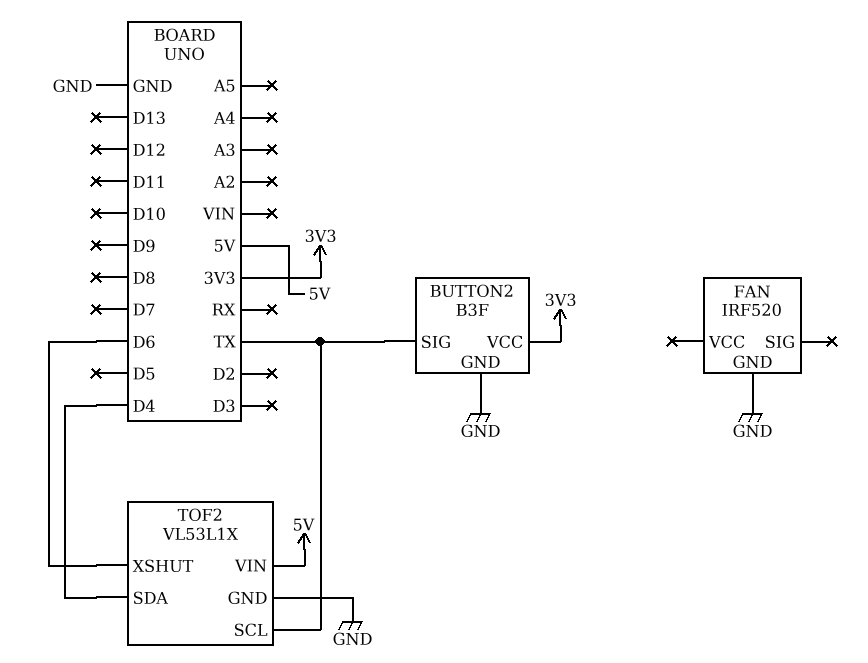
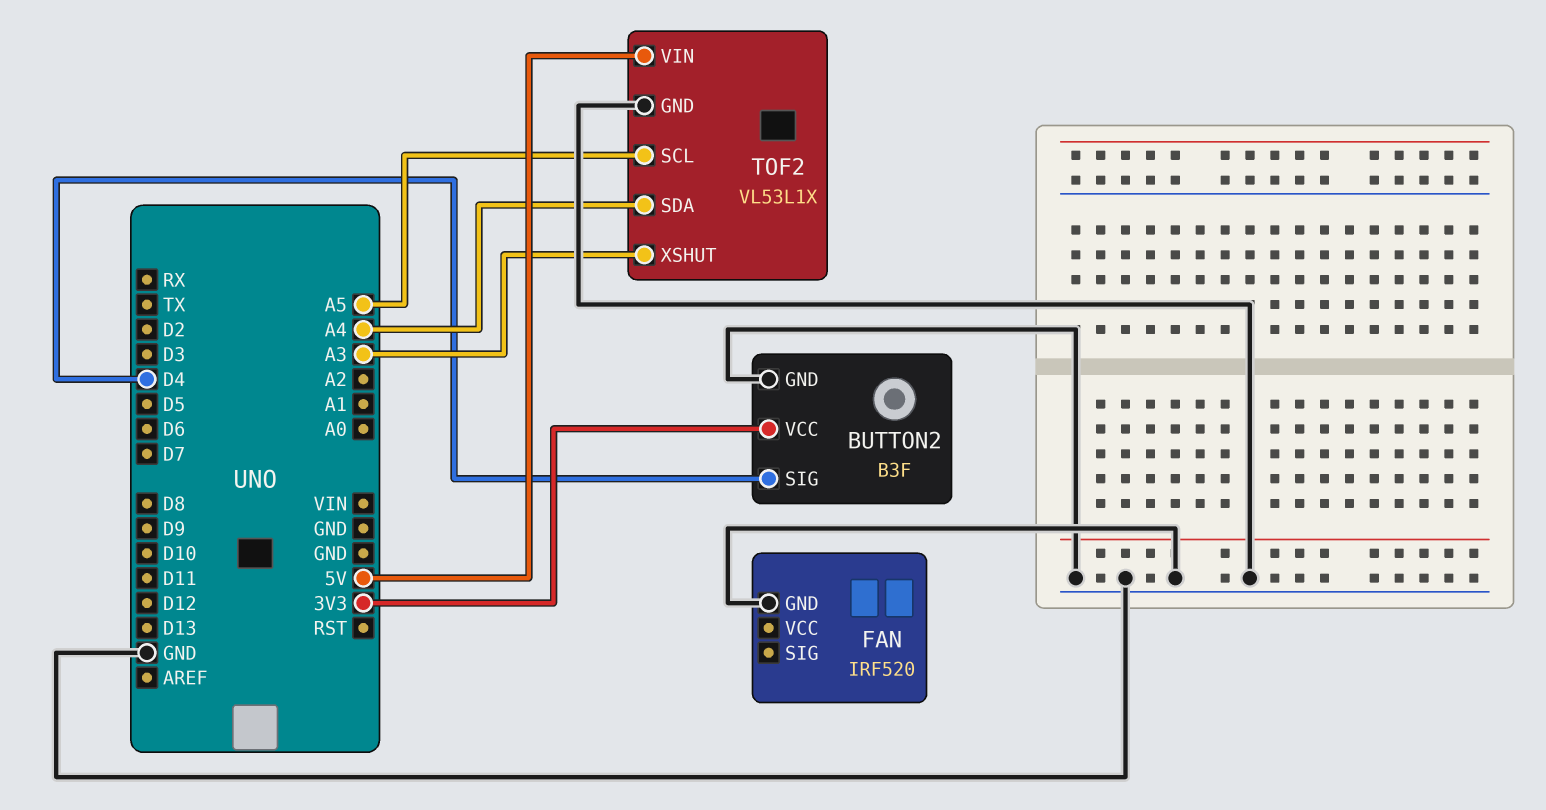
BUTTON2 pin SIG: TX -> D4
TOF2 pin SCL: TX -> A5
TOF2 pin SDA: D4 -> A4
TOF2 pin XSHUT: D6 -> A3

